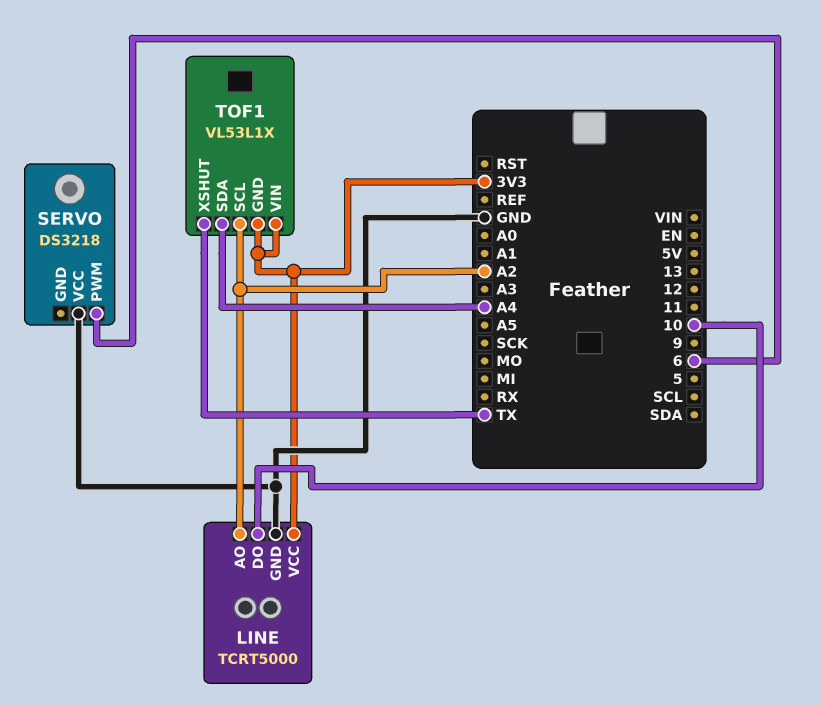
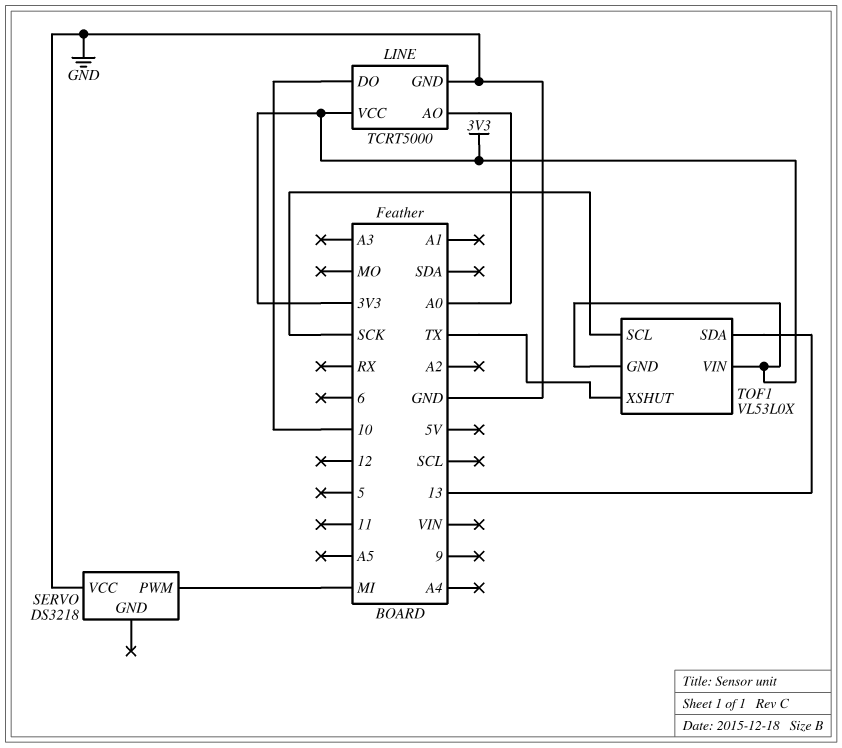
LINE pin AO: A2 -> A0
SERVO pin PWM: 6 -> MI
TOF1: VL53L1X -> VL53L0X
TOF1 pin SCL: A2 -> SCK
TOF1 pin SDA: A4 -> 13

